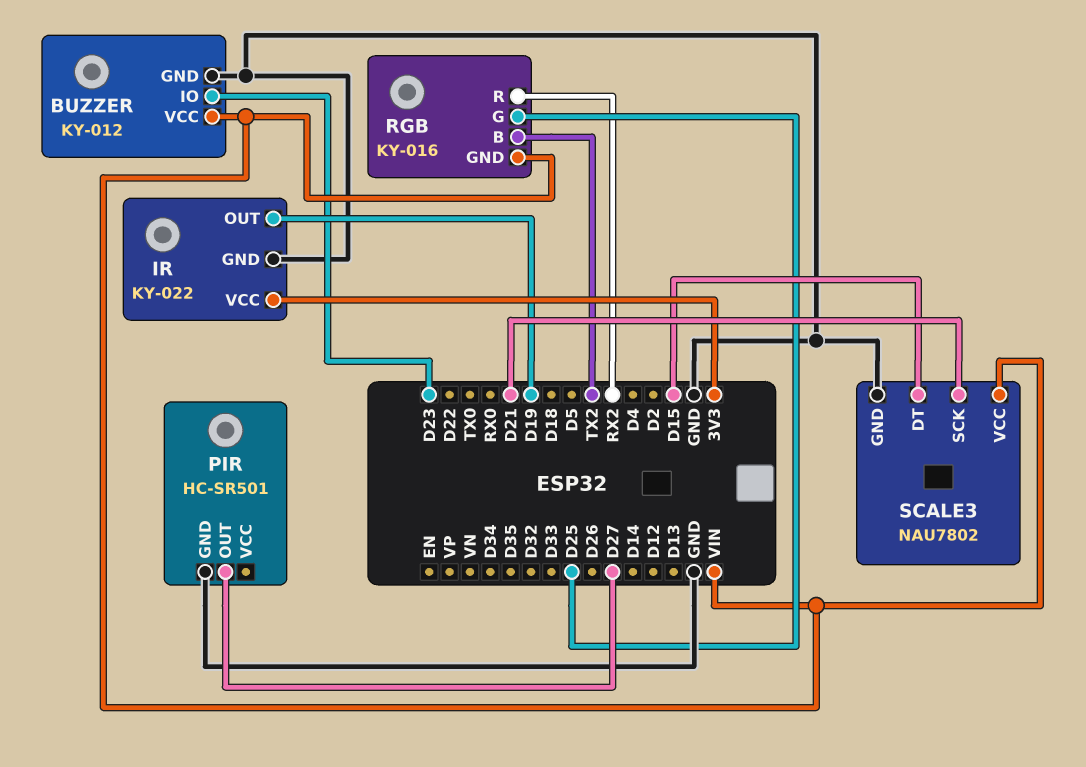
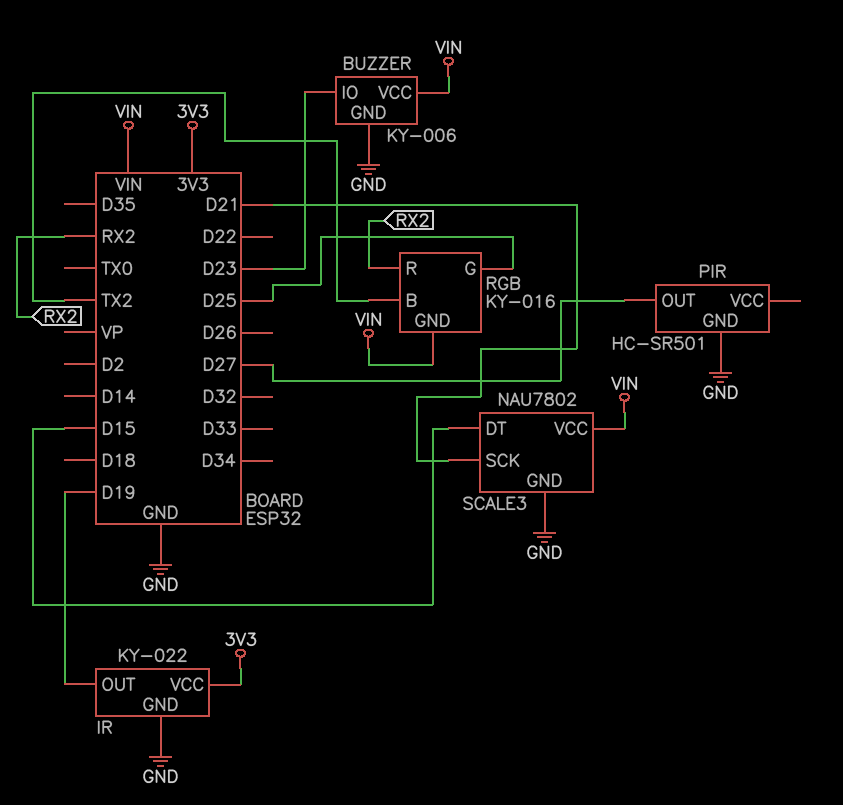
BUZZER: KY-012 -> KY-006

